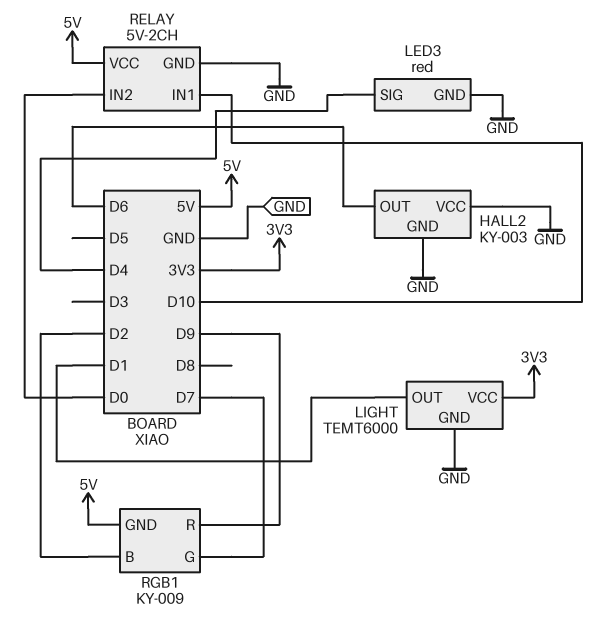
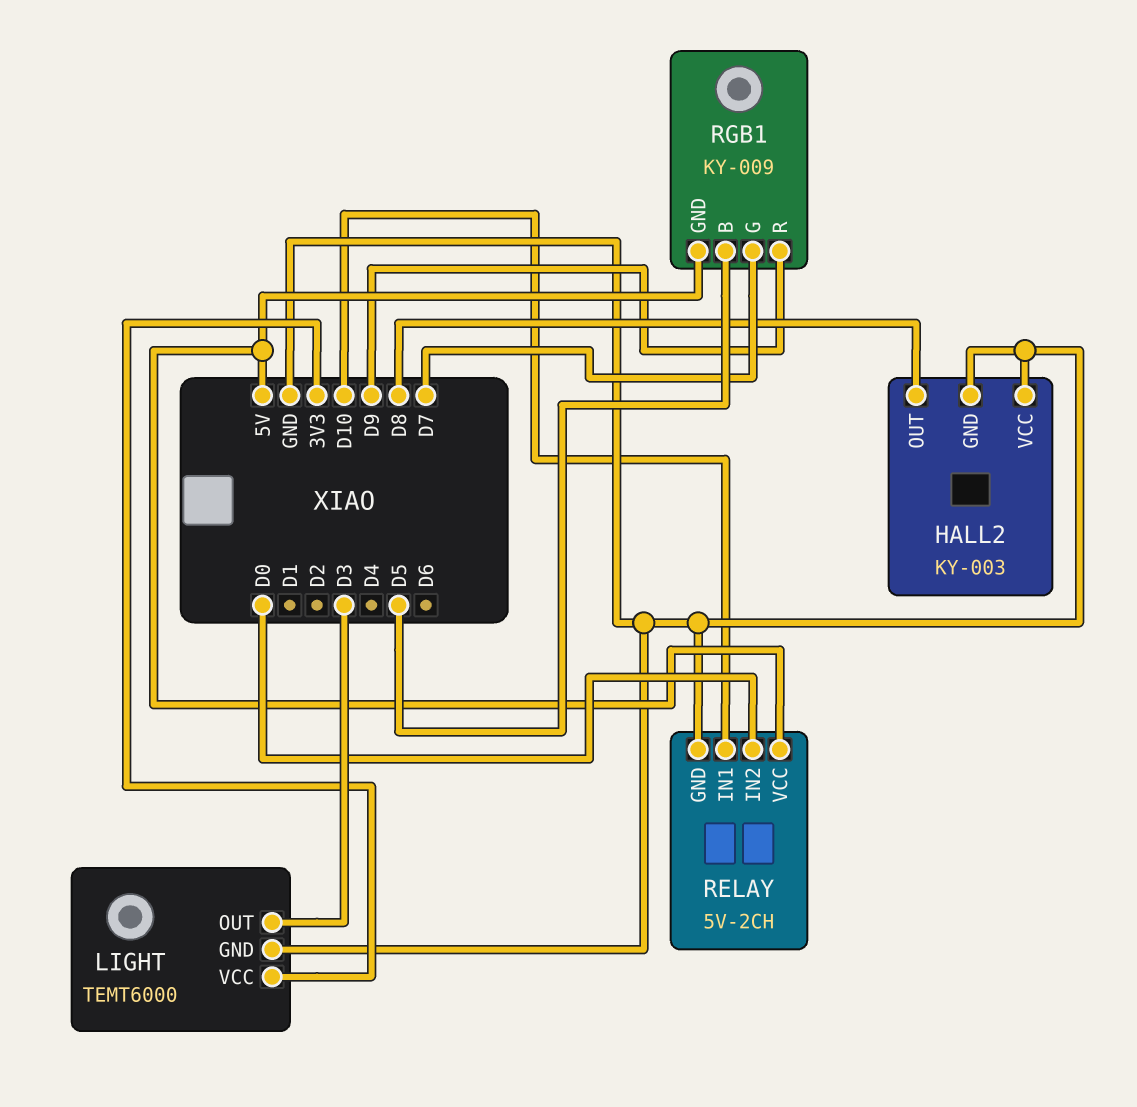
HALL2 pin OUT: D6 -> D8
LED3: red -> none
LED3 pin GND: GND -> none
LED3 pin SIG: D4 -> none
LIGHT pin OUT: D1 -> D3
RGB1 pin B: D2 -> D5

